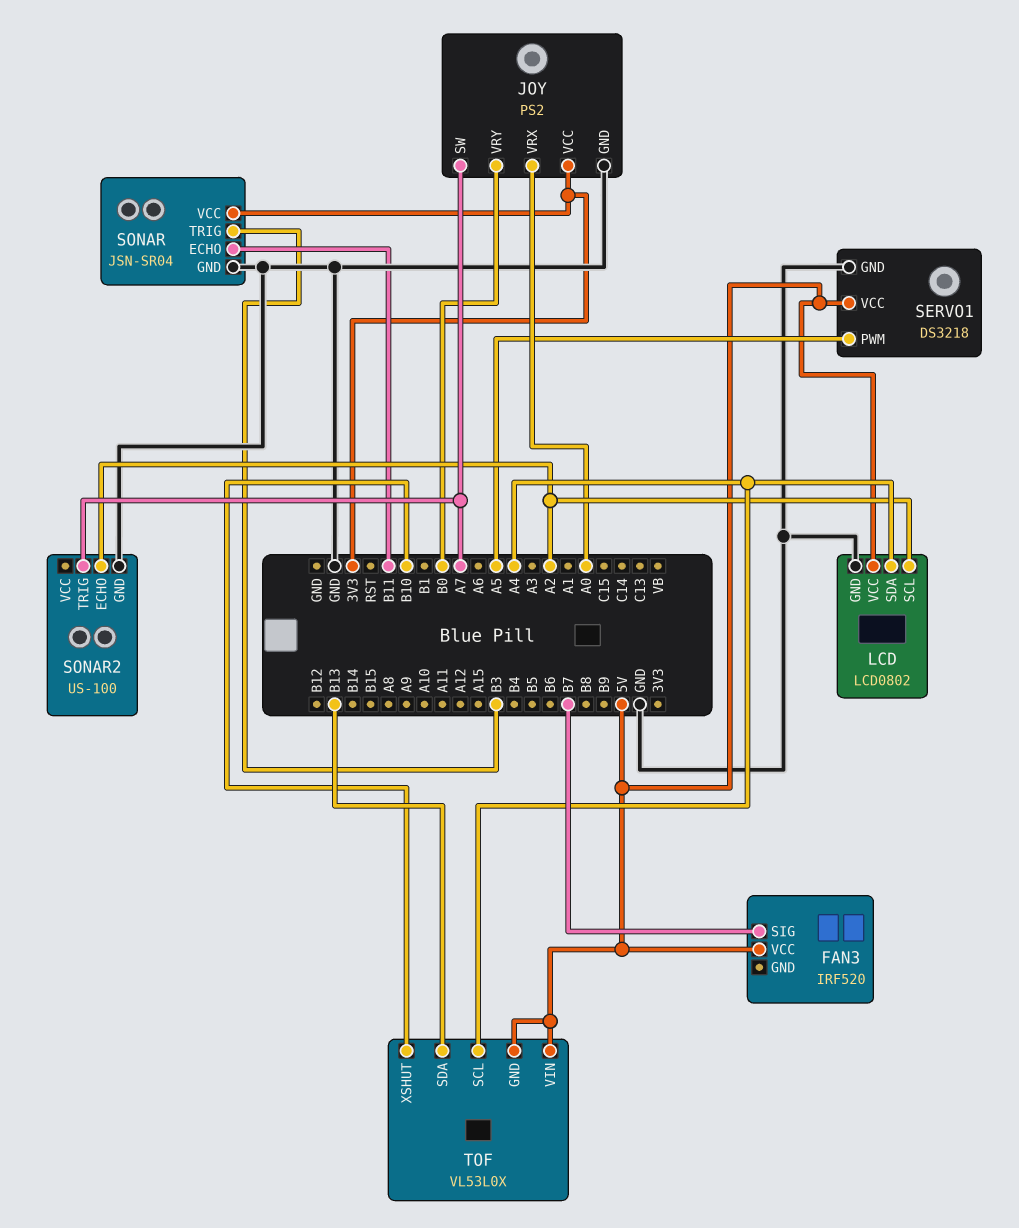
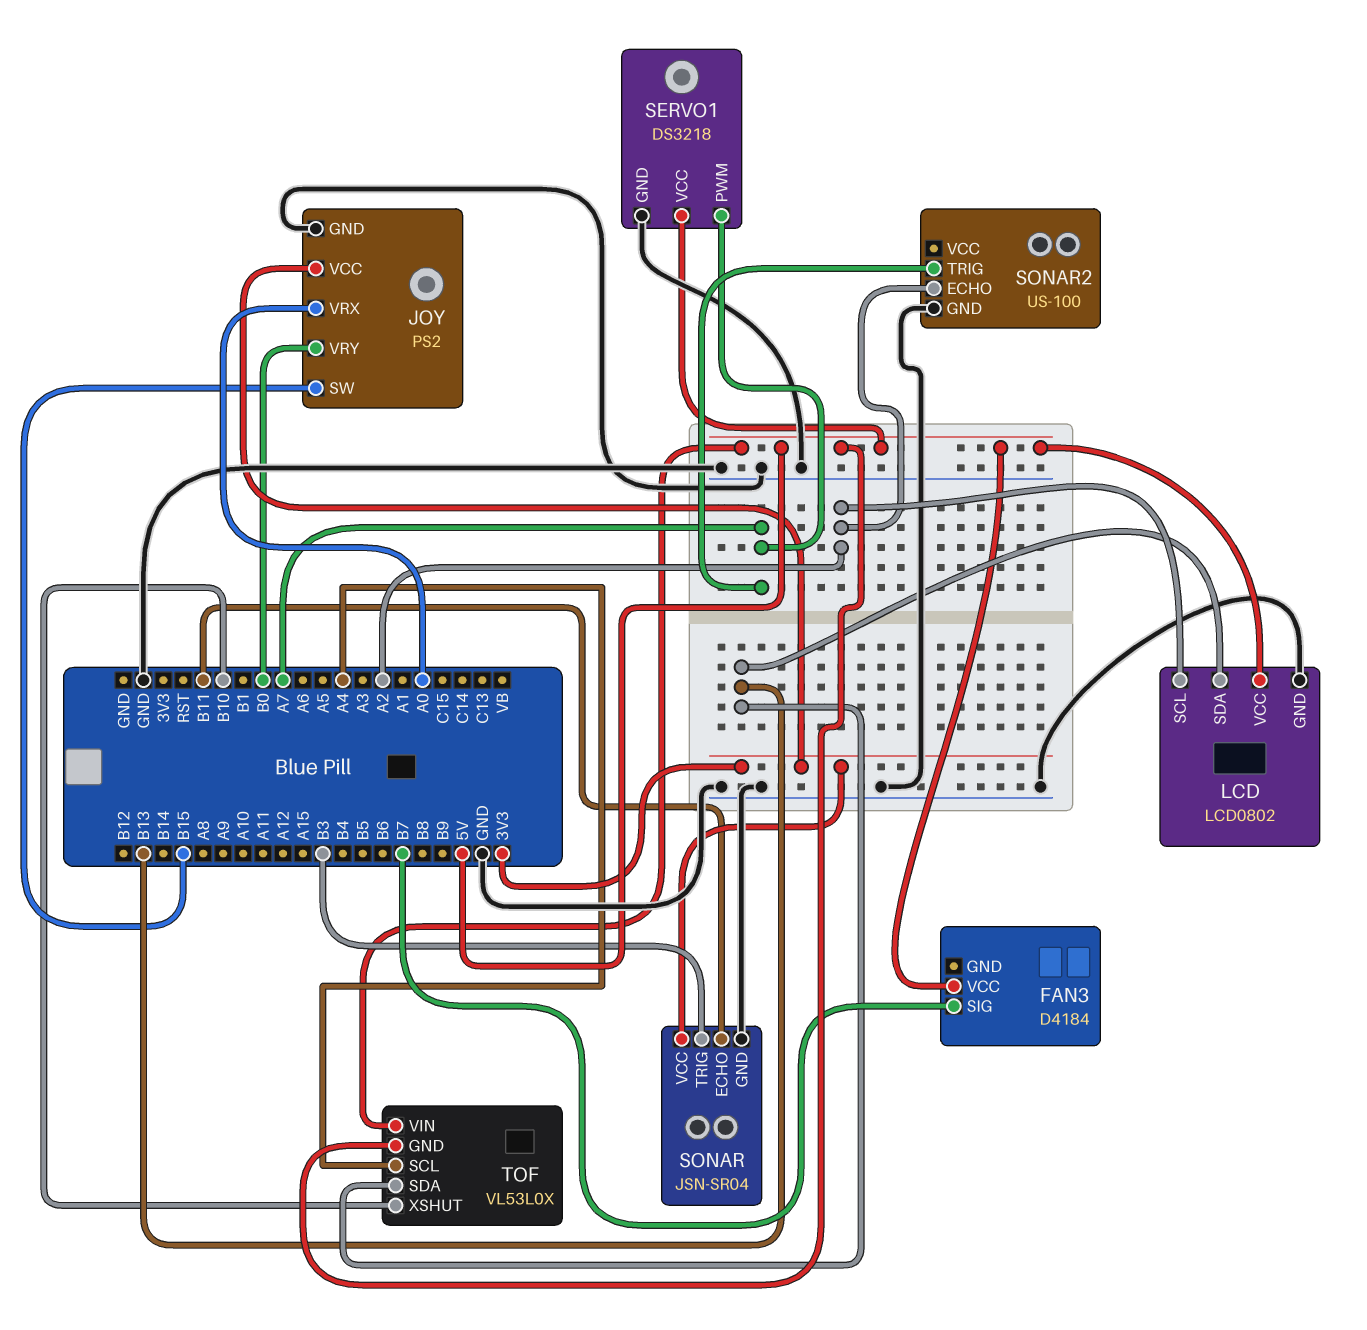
FAN3: IRF520 -> D4184
JOY pin SW: A7 -> B15
LCD pin SDA: A4 -> B13
SERVO1 pin PWM: A5 -> A7

